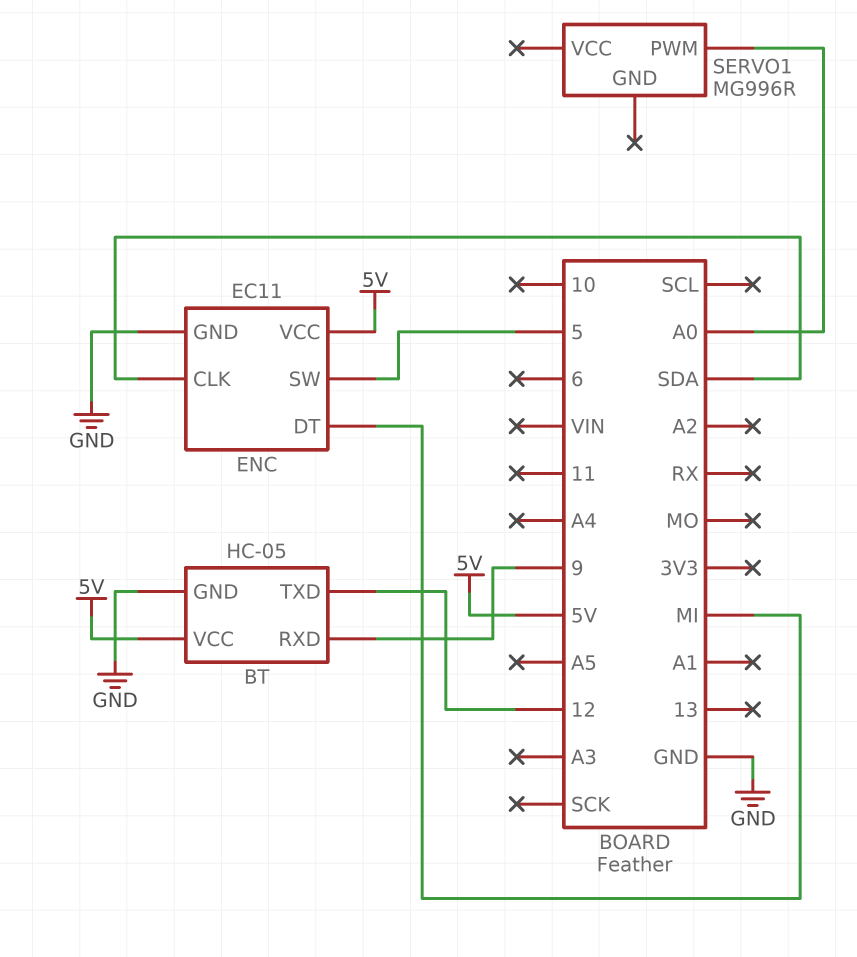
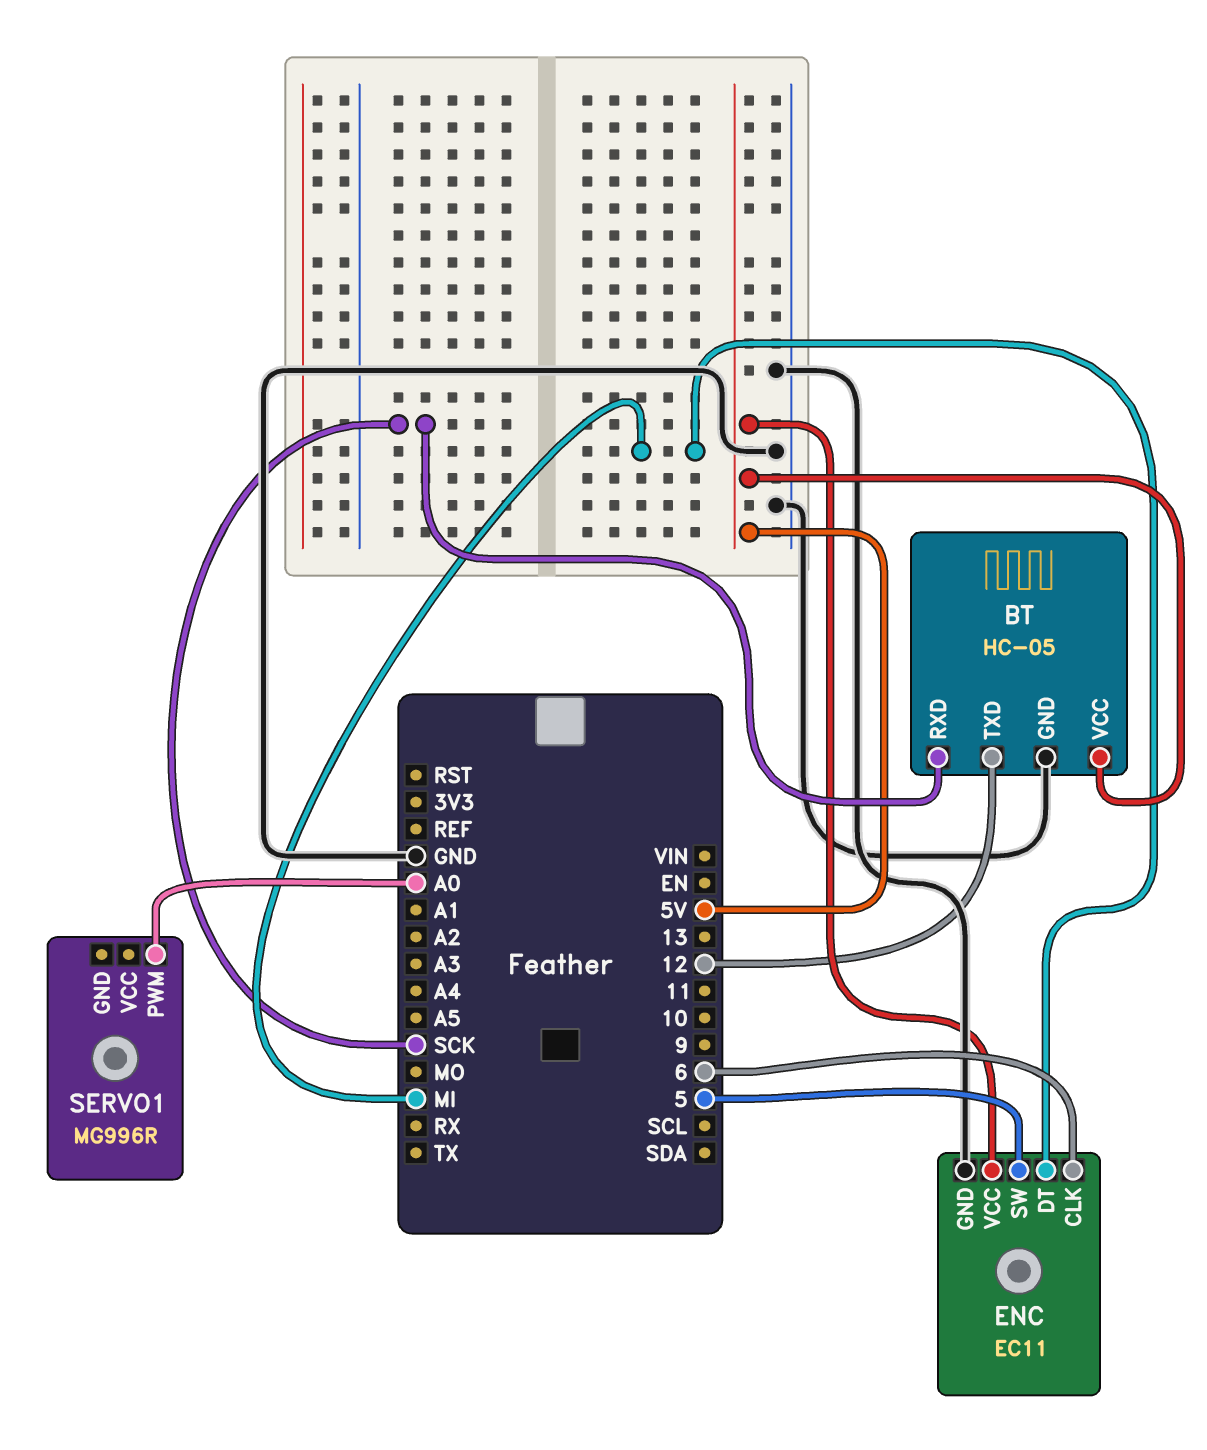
BT pin RXD: 9 -> SCK
ENC pin CLK: SDA -> 6

